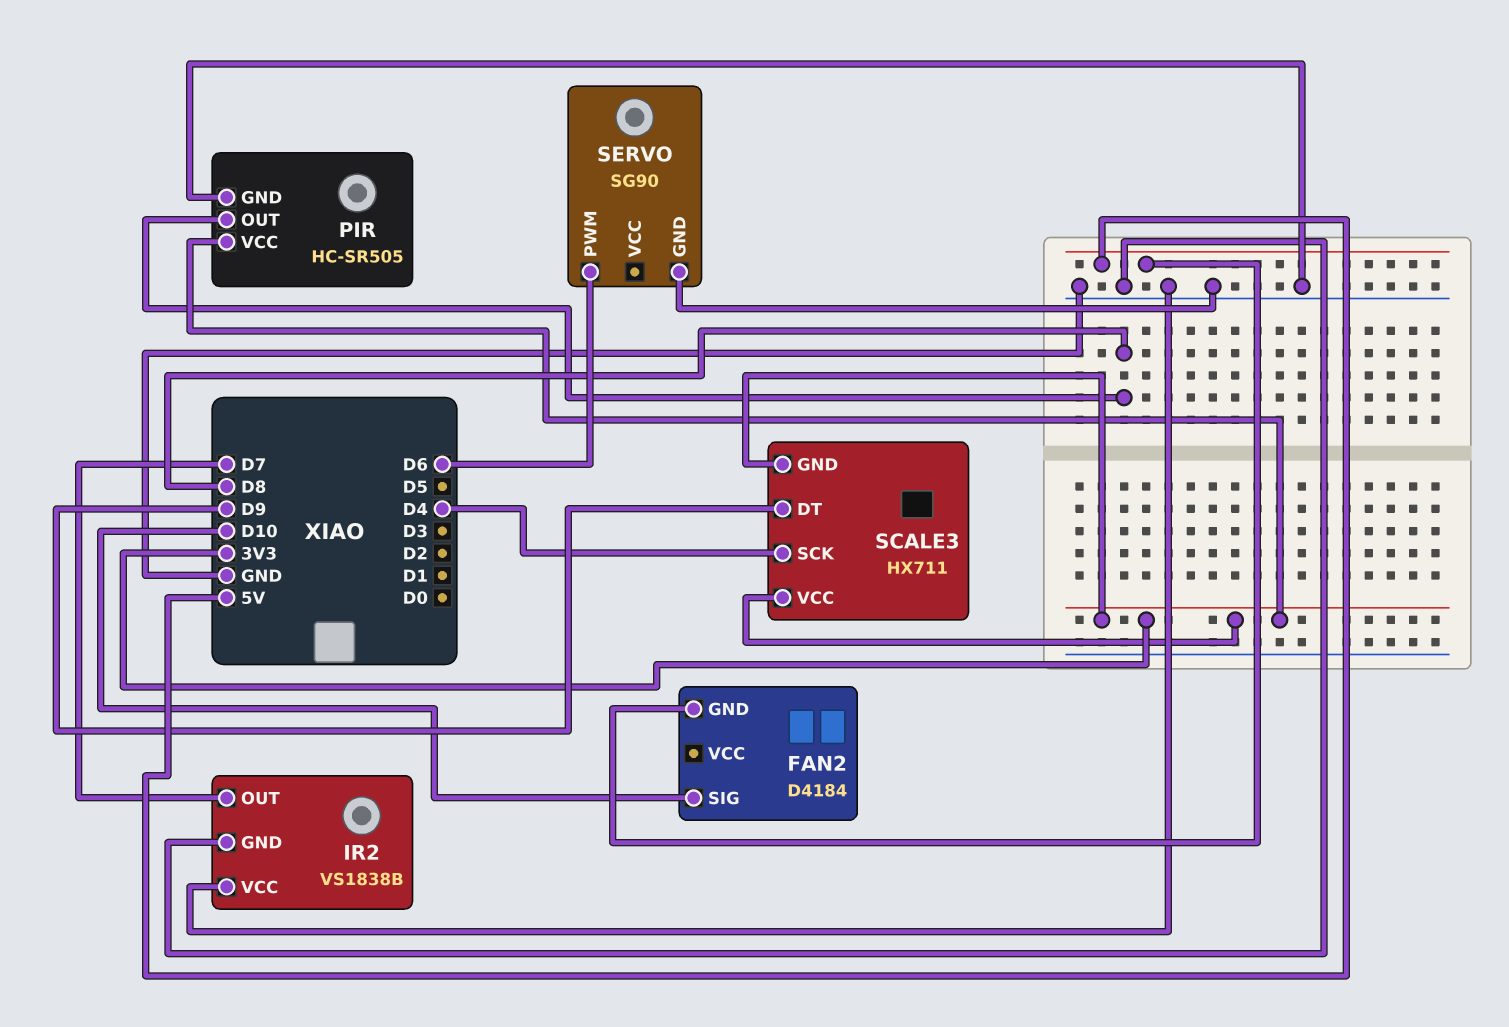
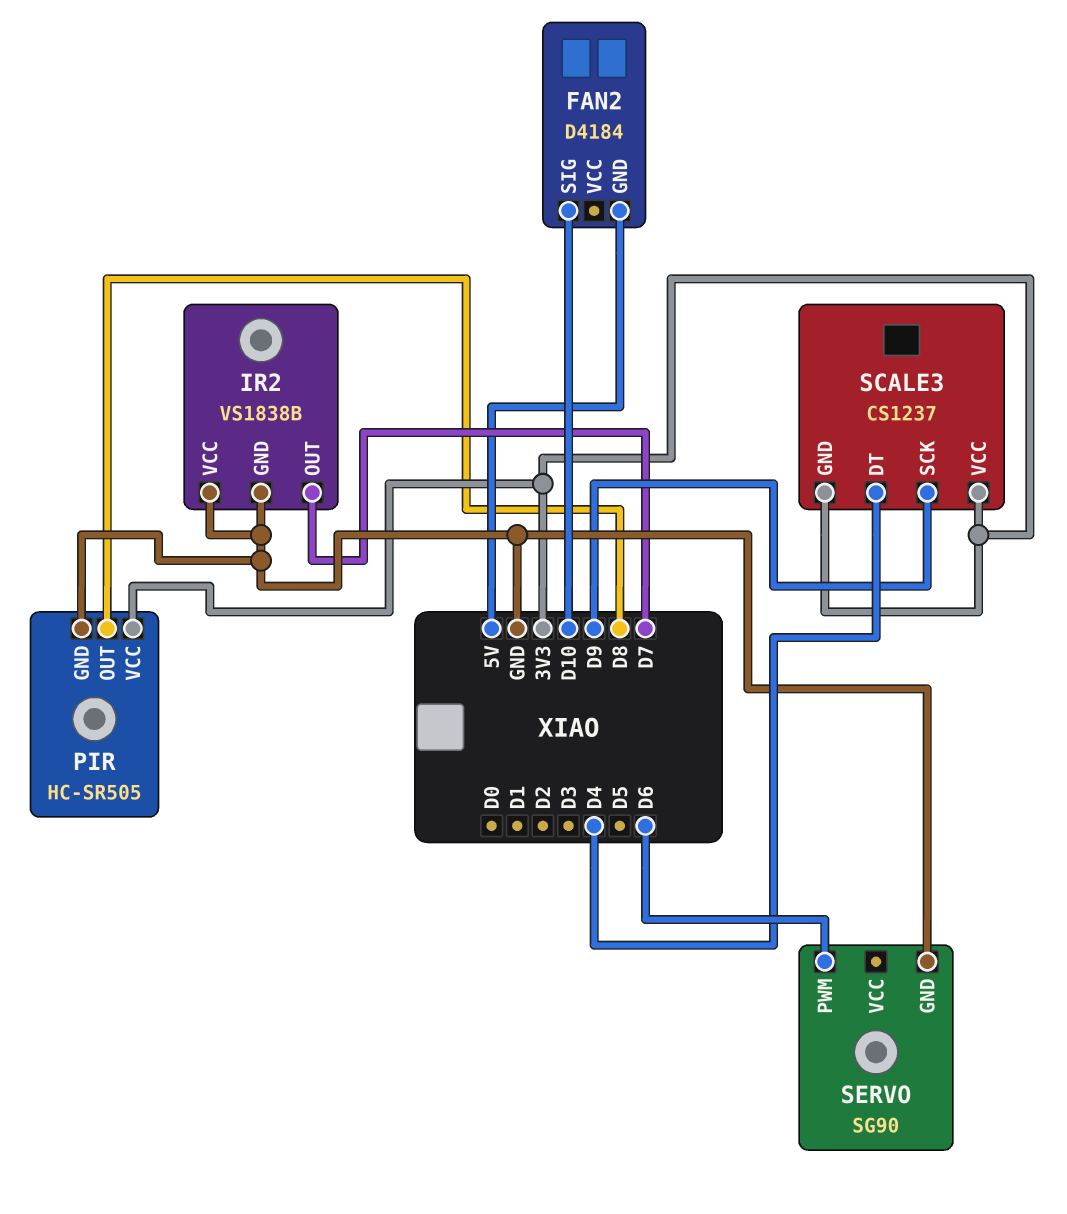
SCALE3: HX711 -> CS1237
SCALE3 pin DT: D9 -> D4
SCALE3 pin SCK: D4 -> D9

